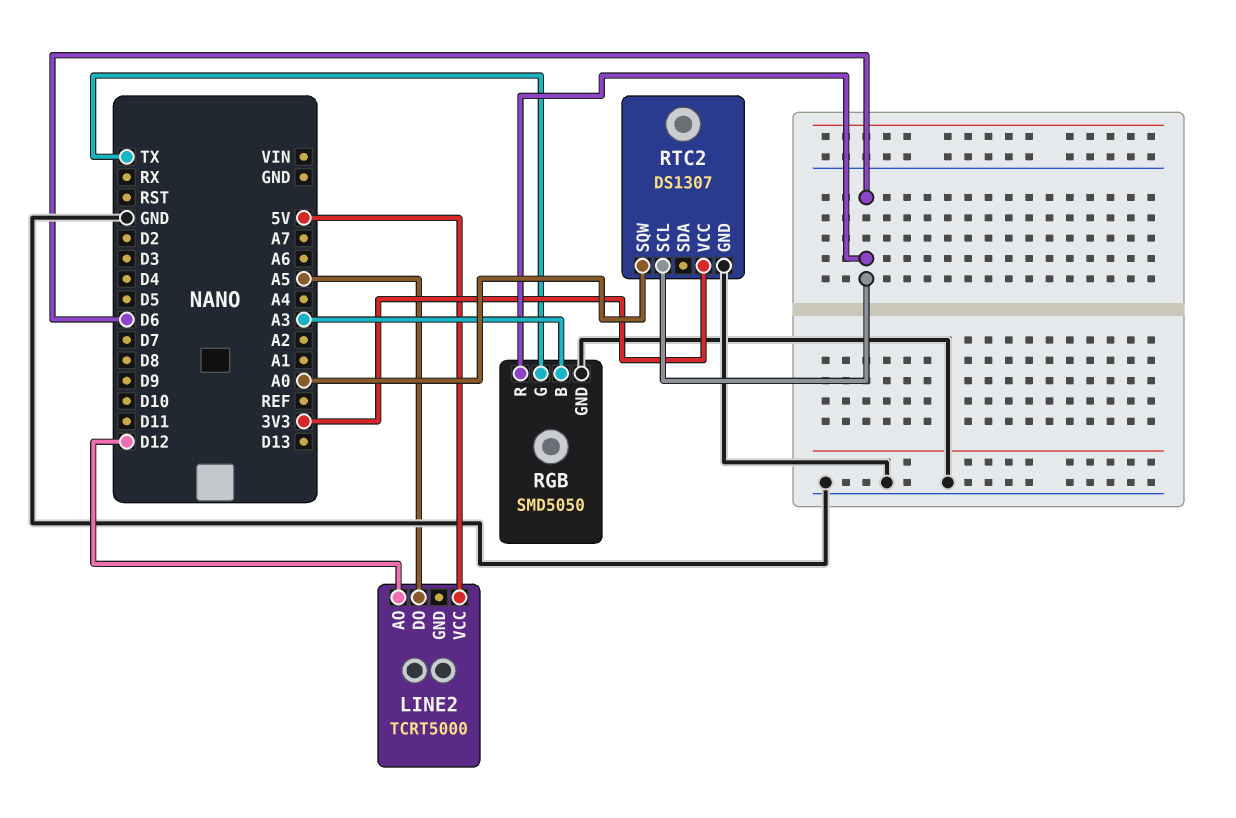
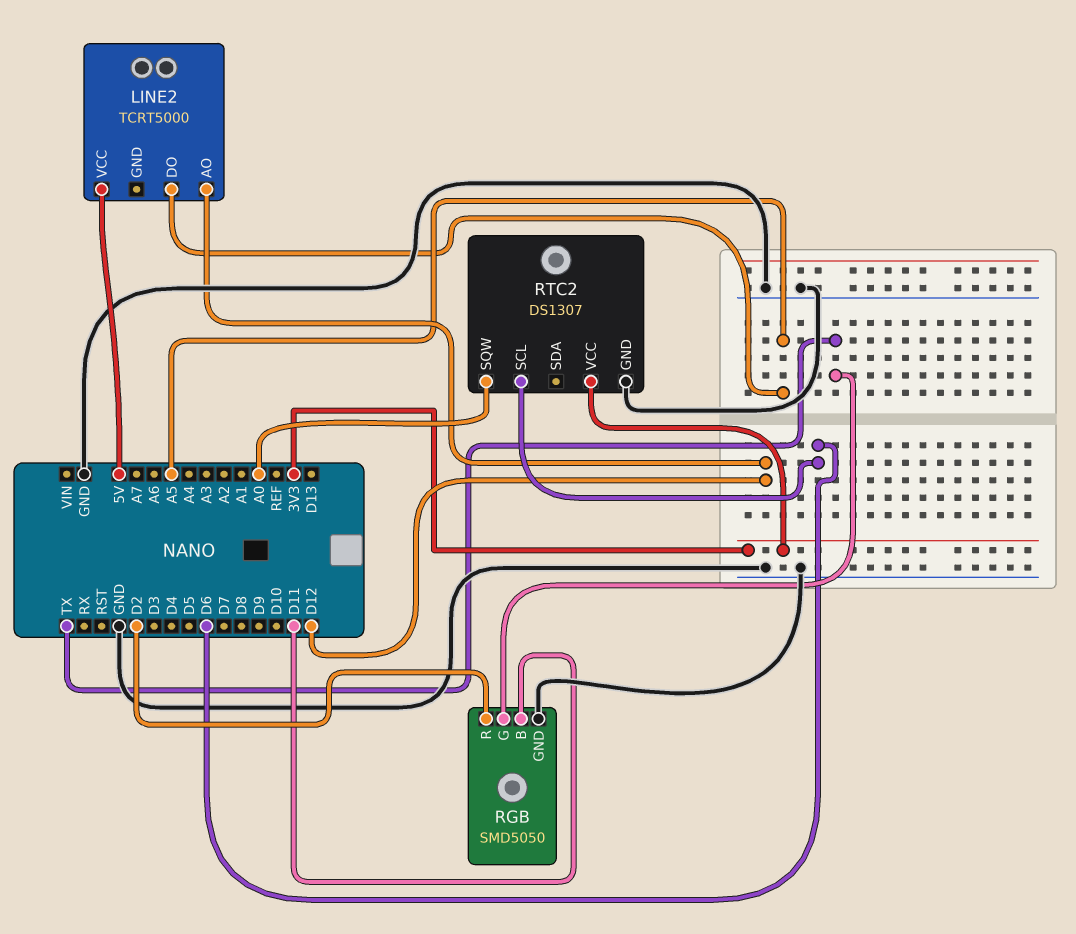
RGB pin B: A3 -> D11
RGB pin R: D6 -> D2

